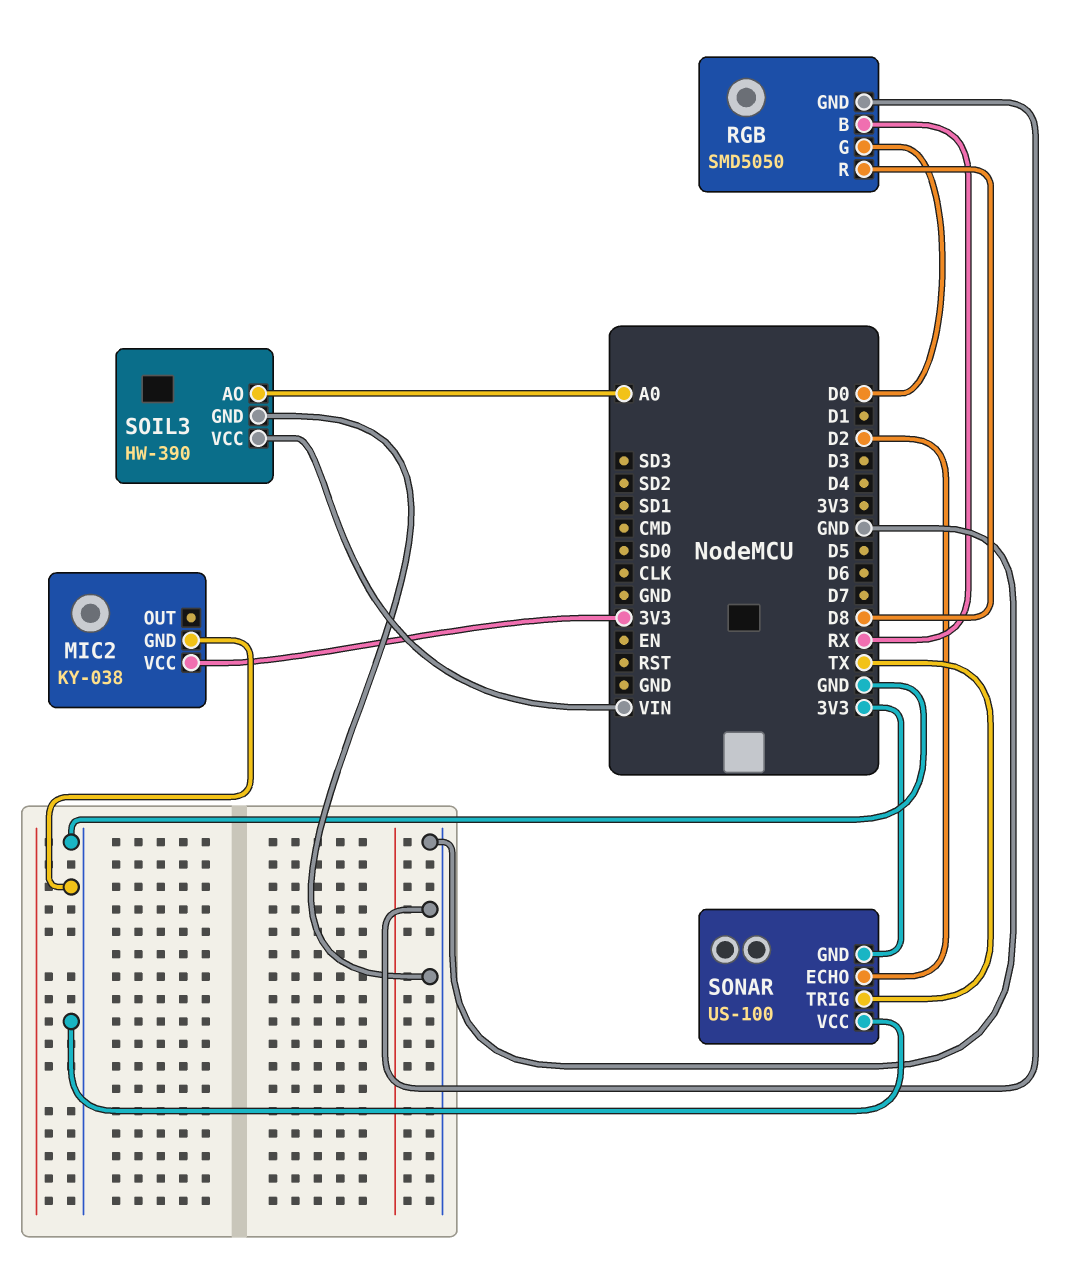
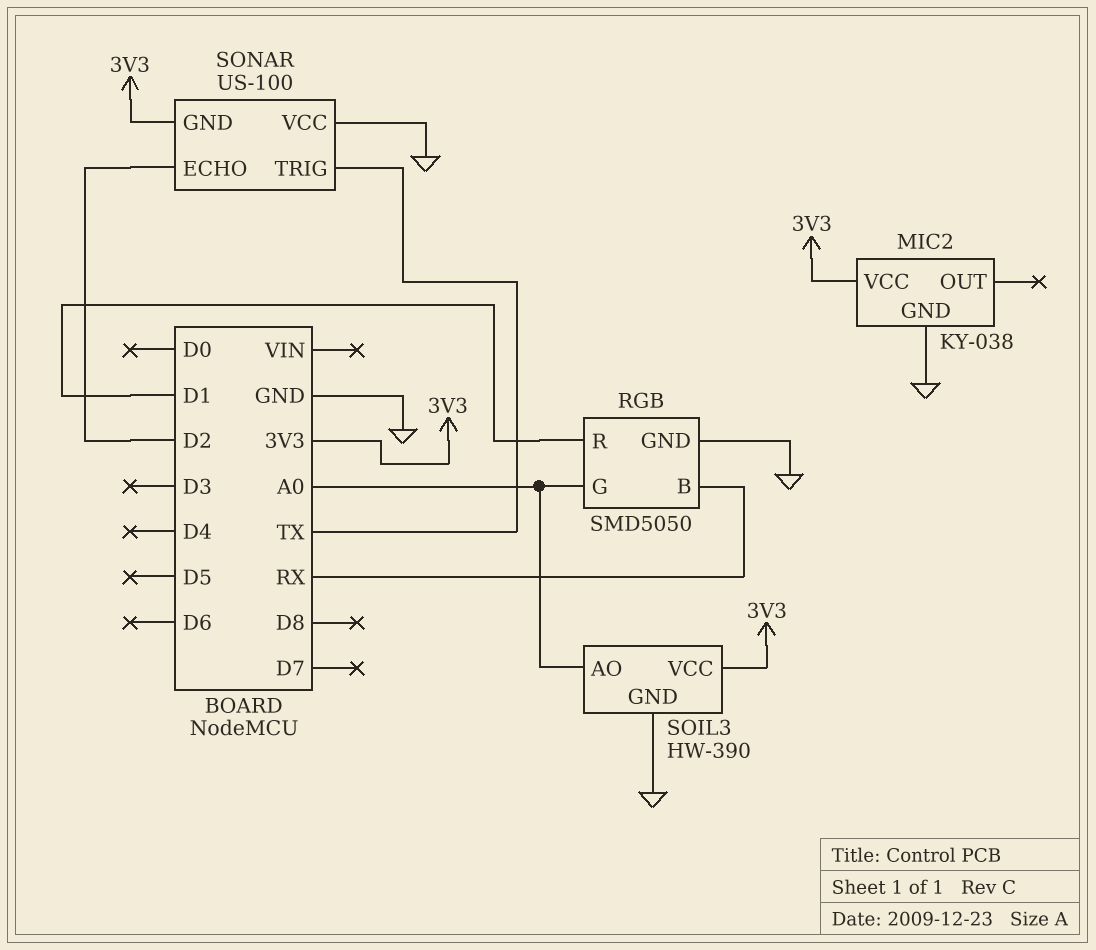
RGB pin G: D0 -> A0
RGB pin R: D8 -> D1
SOIL3 pin VCC: VIN -> 3V3

